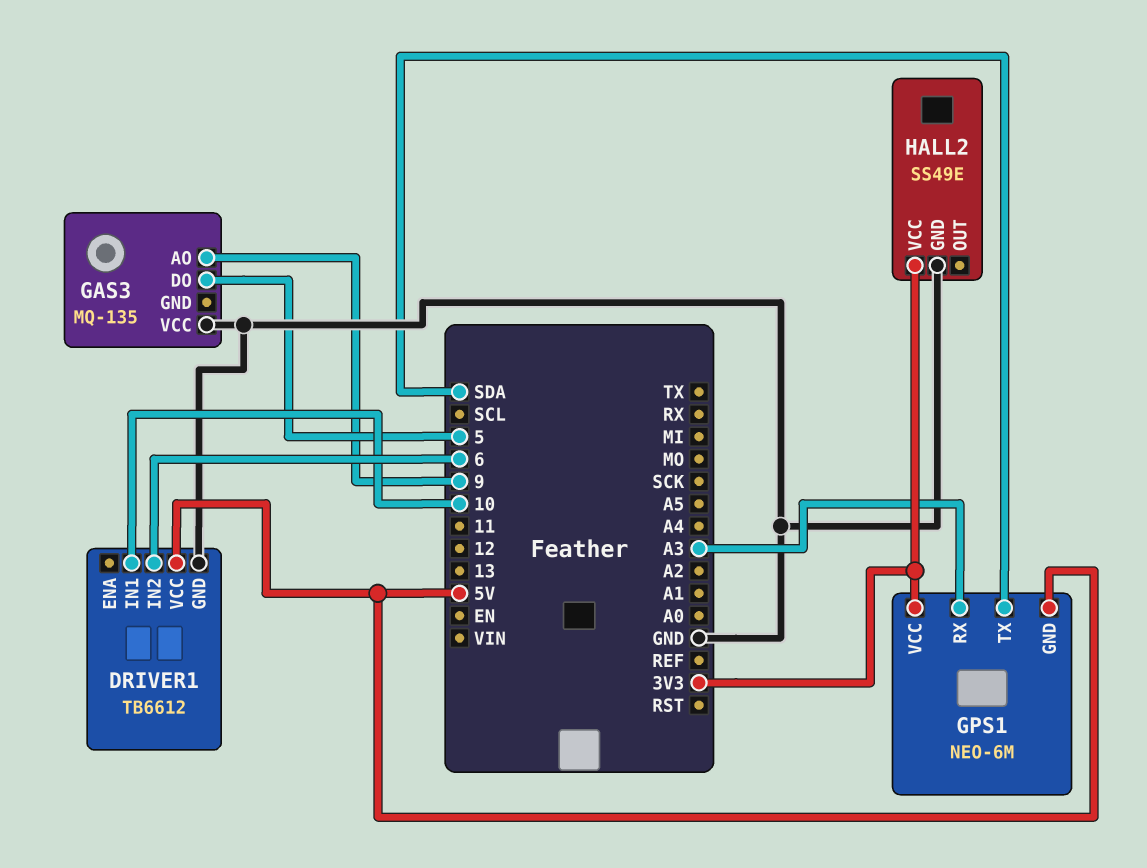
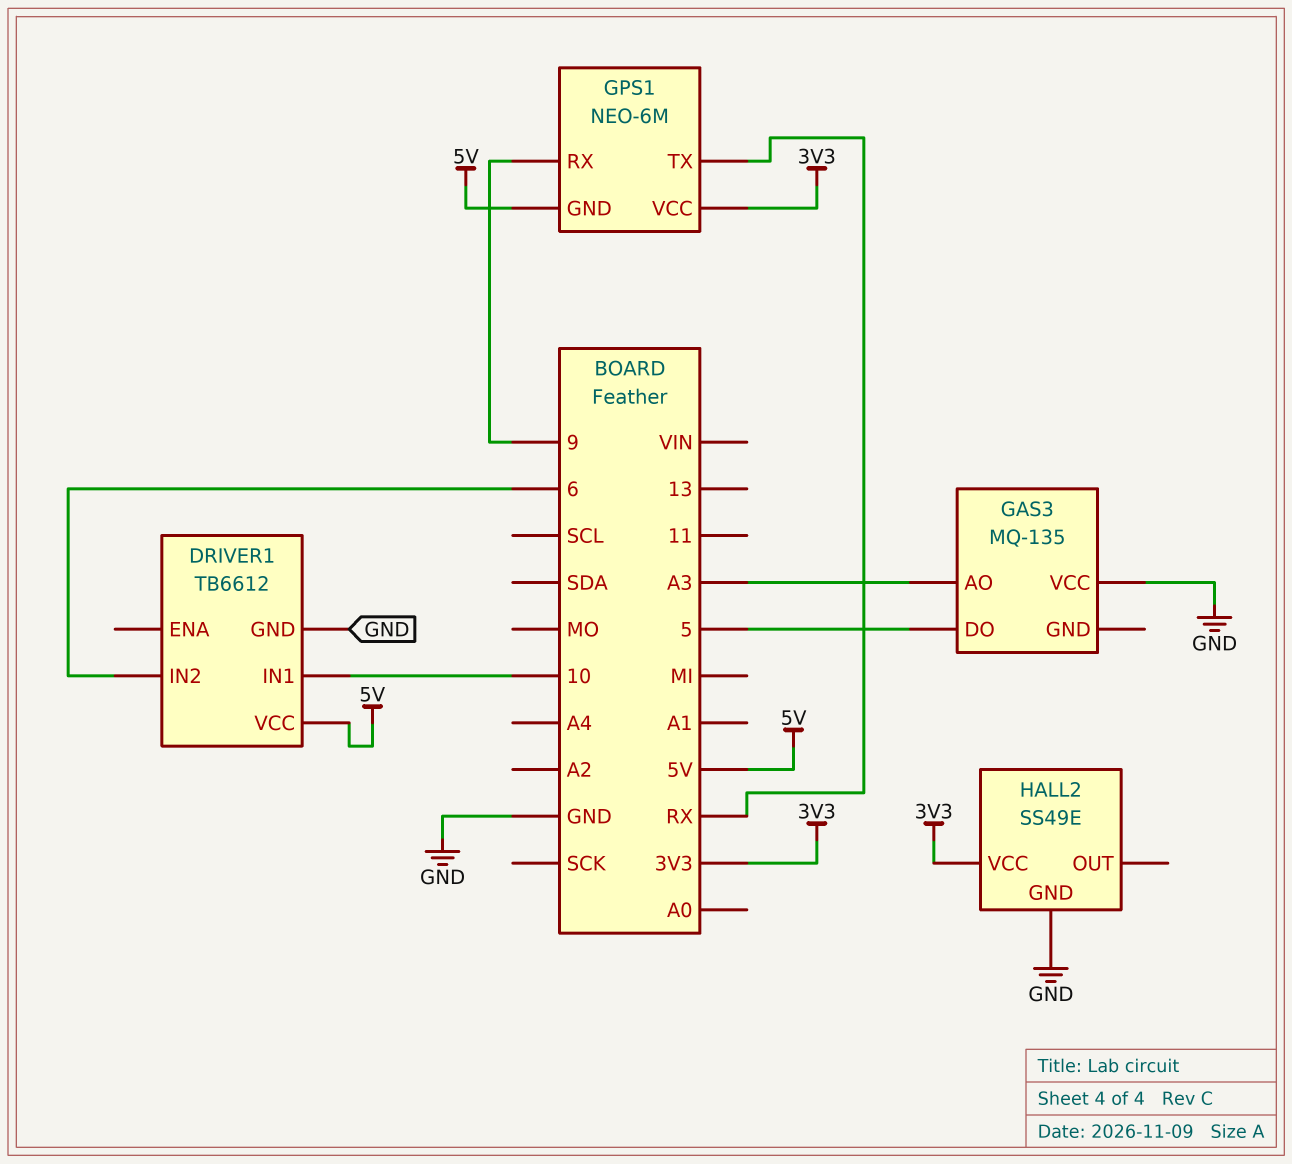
GAS3 pin AO: 9 -> A3
GPS1 pin RX: A3 -> 9
GPS1 pin TX: SDA -> RX

